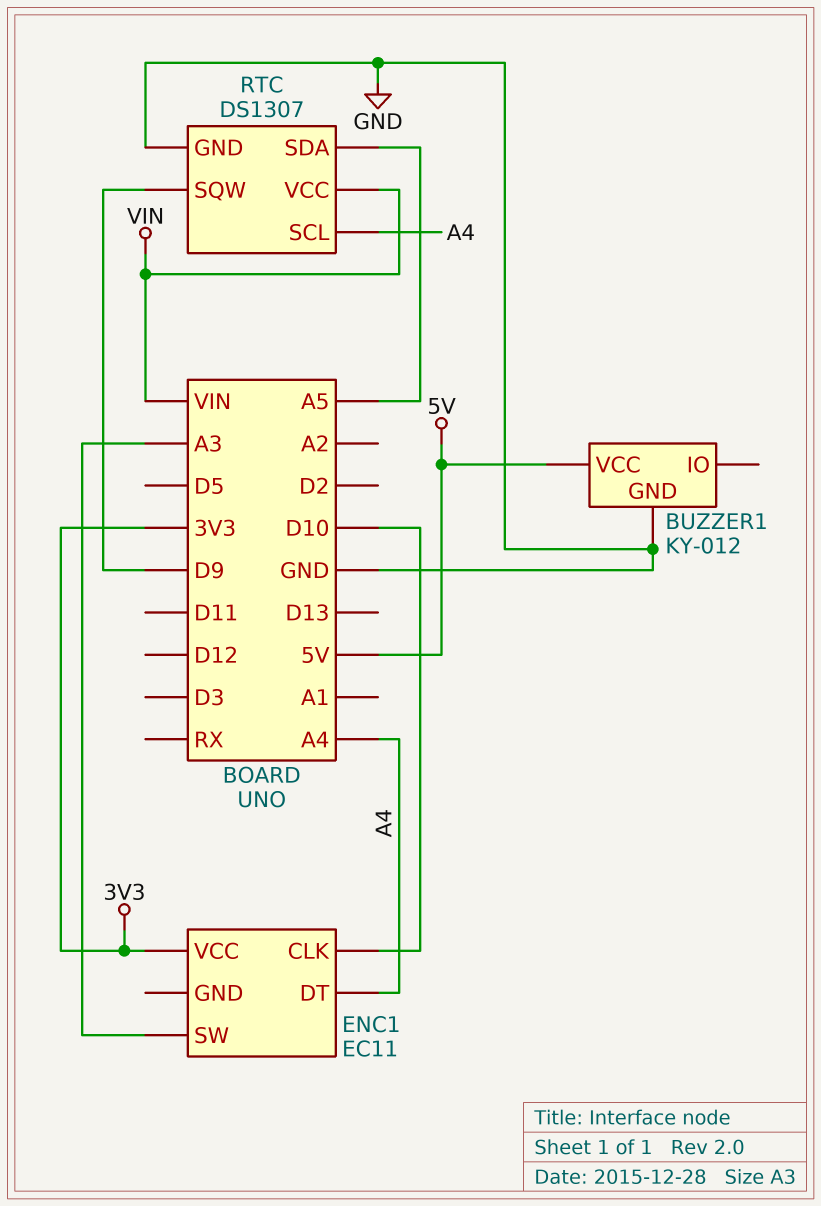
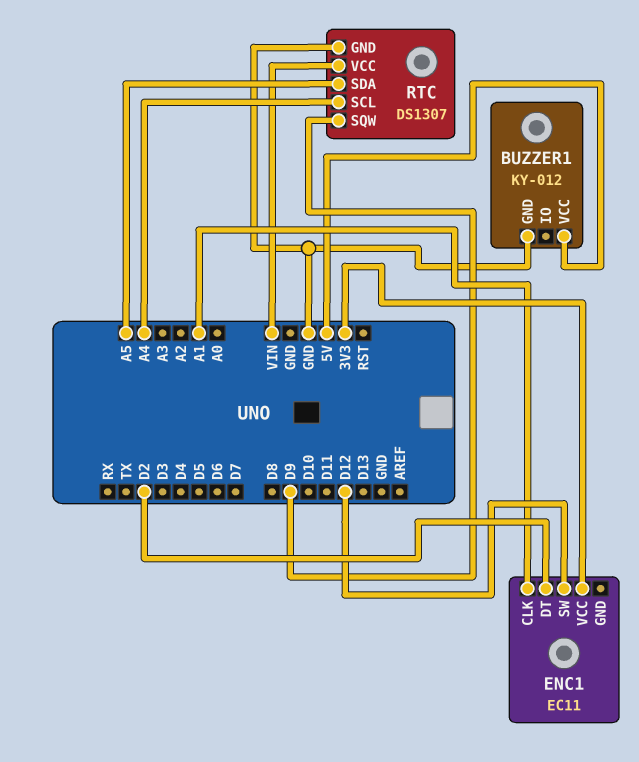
ENC1 pin CLK: D10 -> A1
ENC1 pin DT: A4 -> D2
ENC1 pin SW: A3 -> D12

